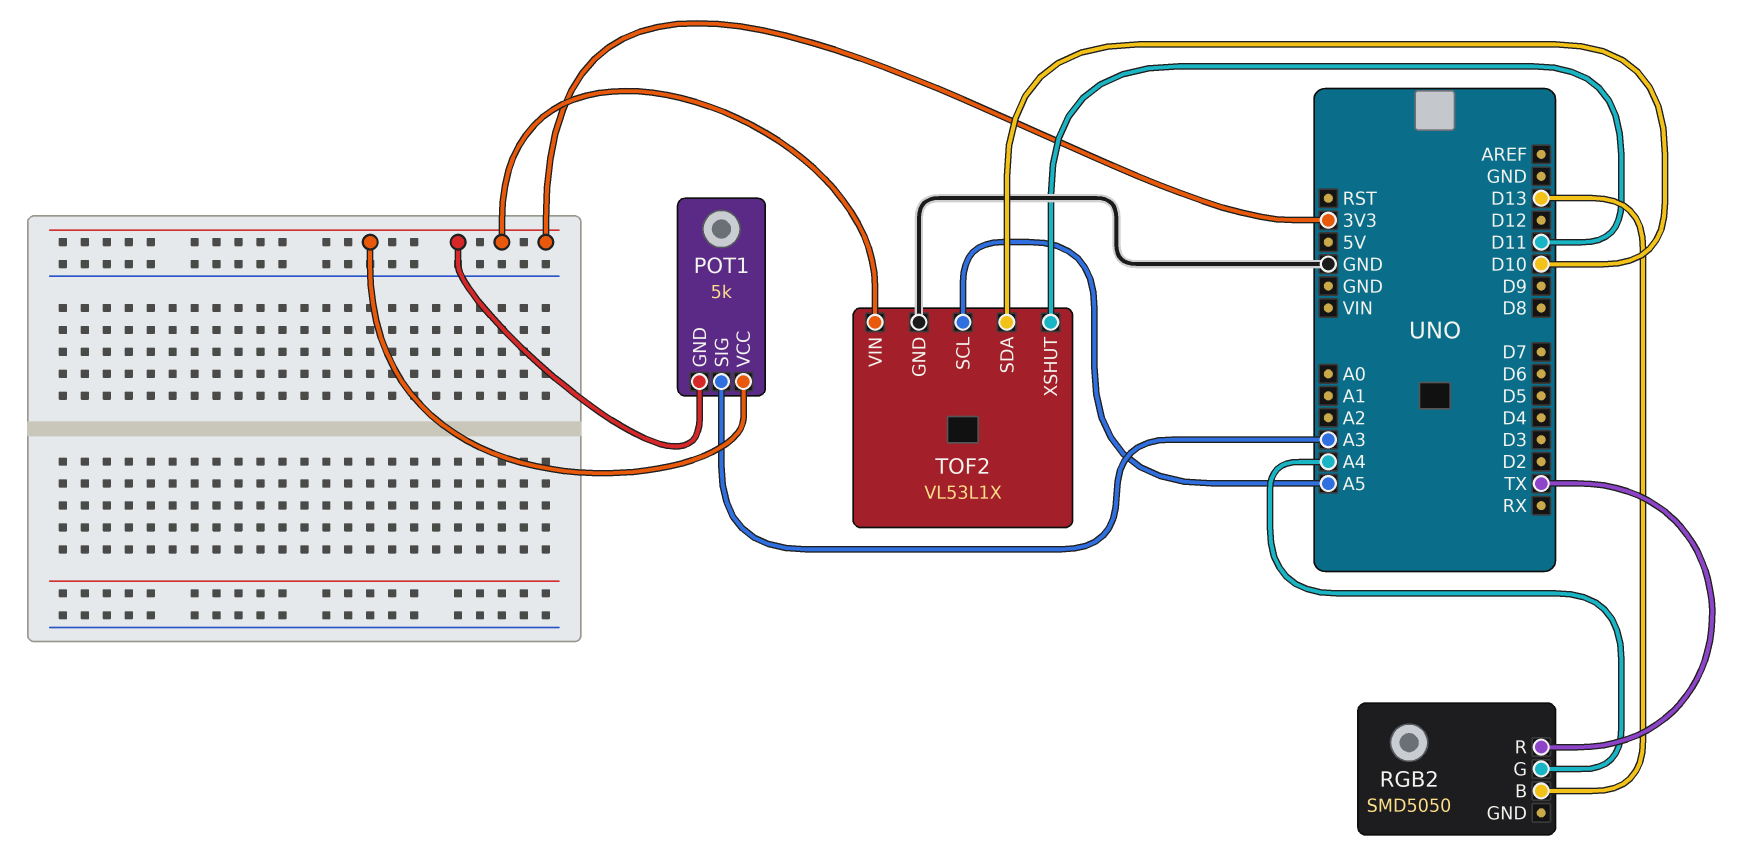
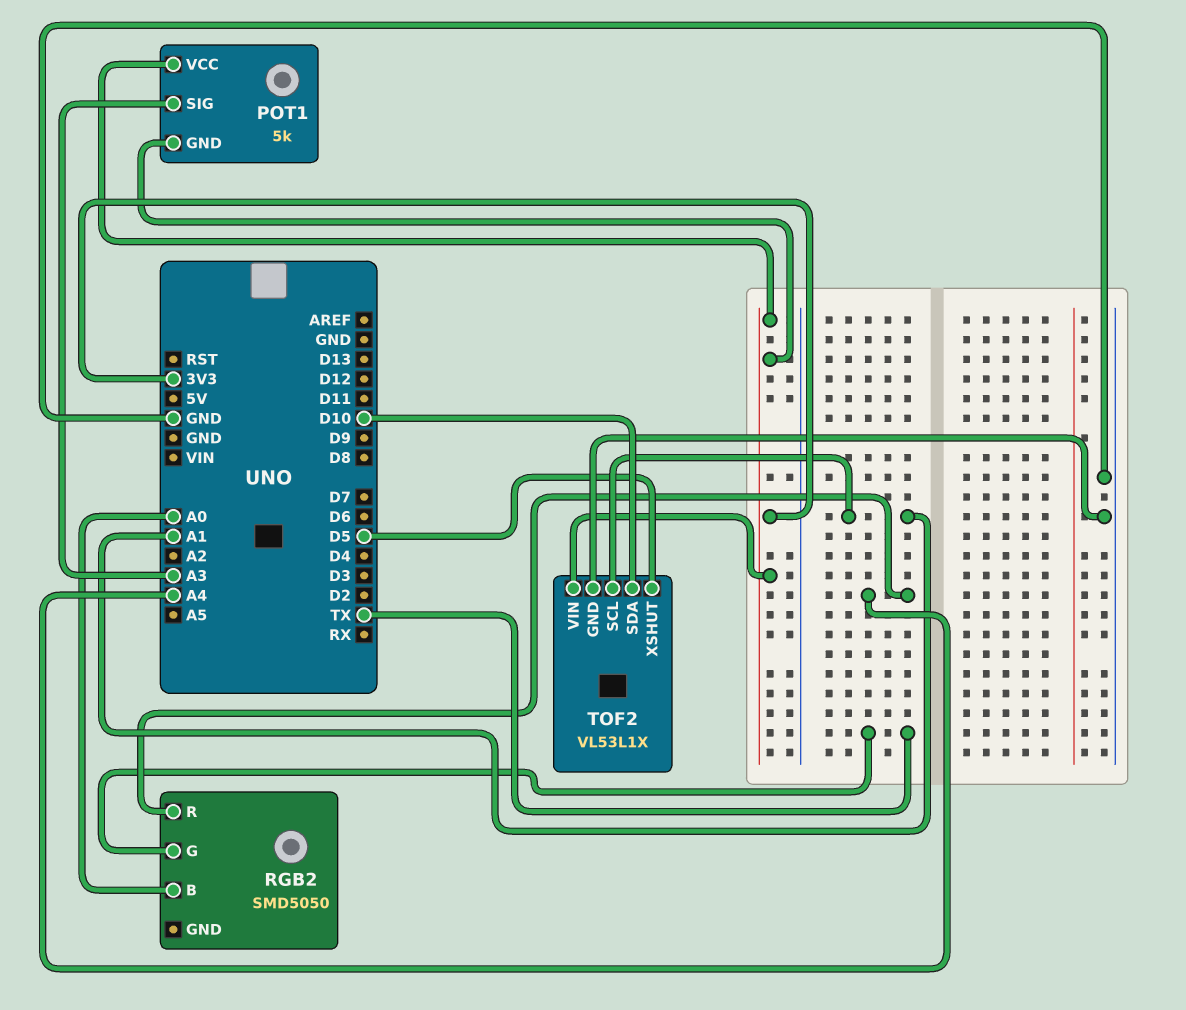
RGB2 pin B: D13 -> A0
RGB2 pin G: A4 -> TX
RGB2 pin R: TX -> A4
TOF2 pin SCL: A5 -> A1
TOF2 pin XSHUT: D11 -> D5

